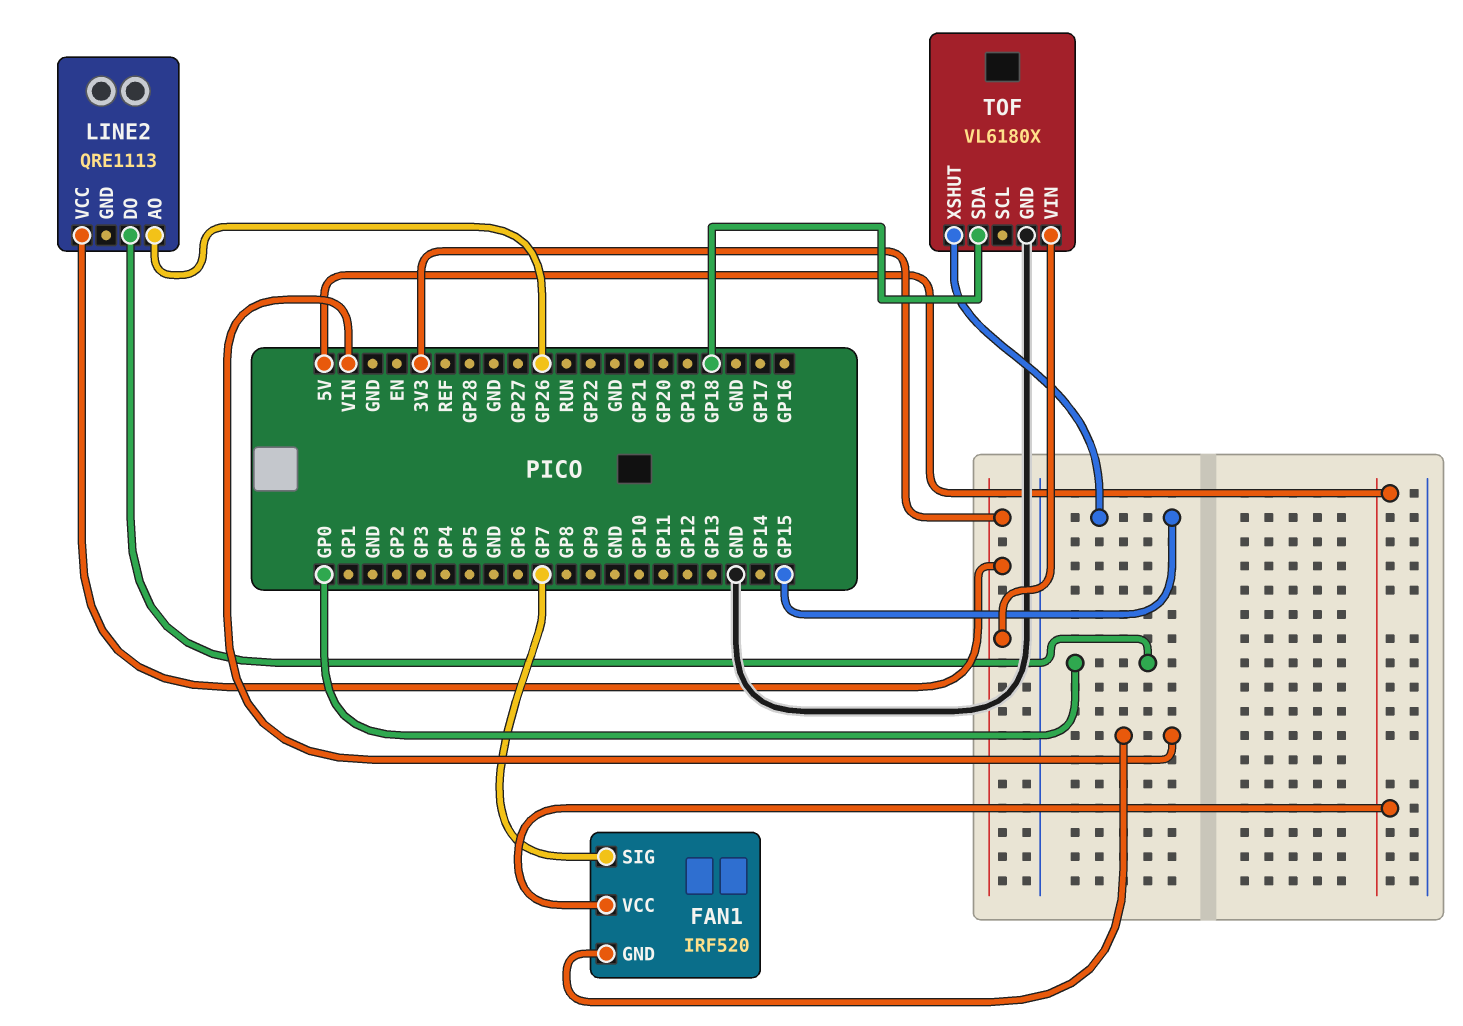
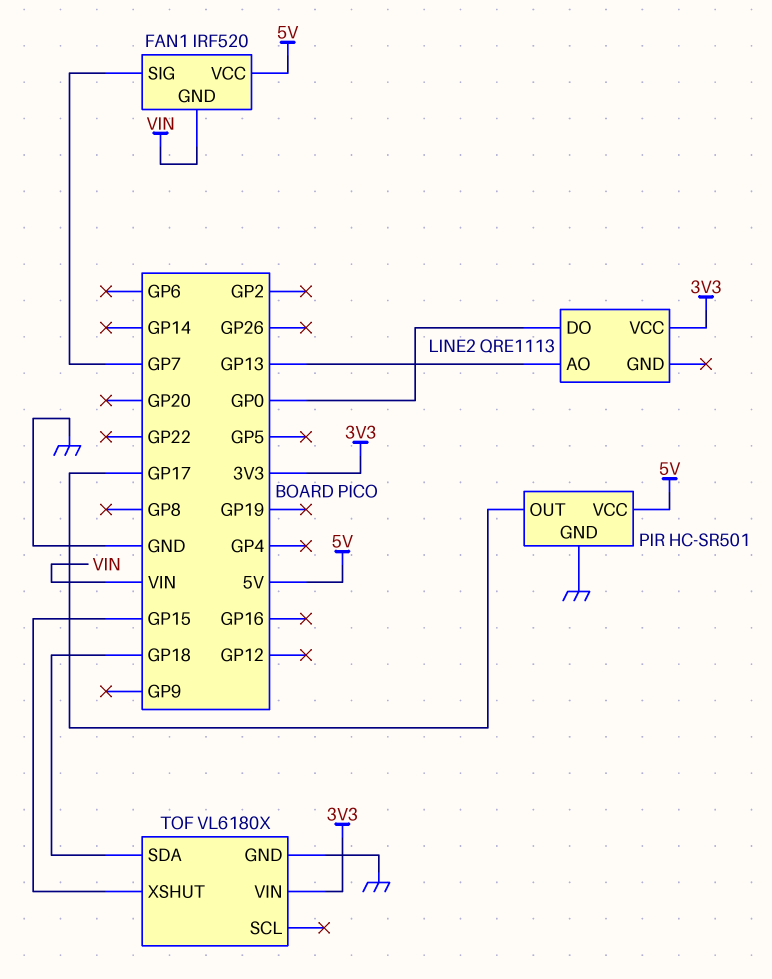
LINE2 pin AO: GP26 -> GP13
PIR: none -> HC-SR501
PIR pin GND: none -> GND
PIR pin OUT: none -> GP17
PIR pin VCC: none -> 5V

